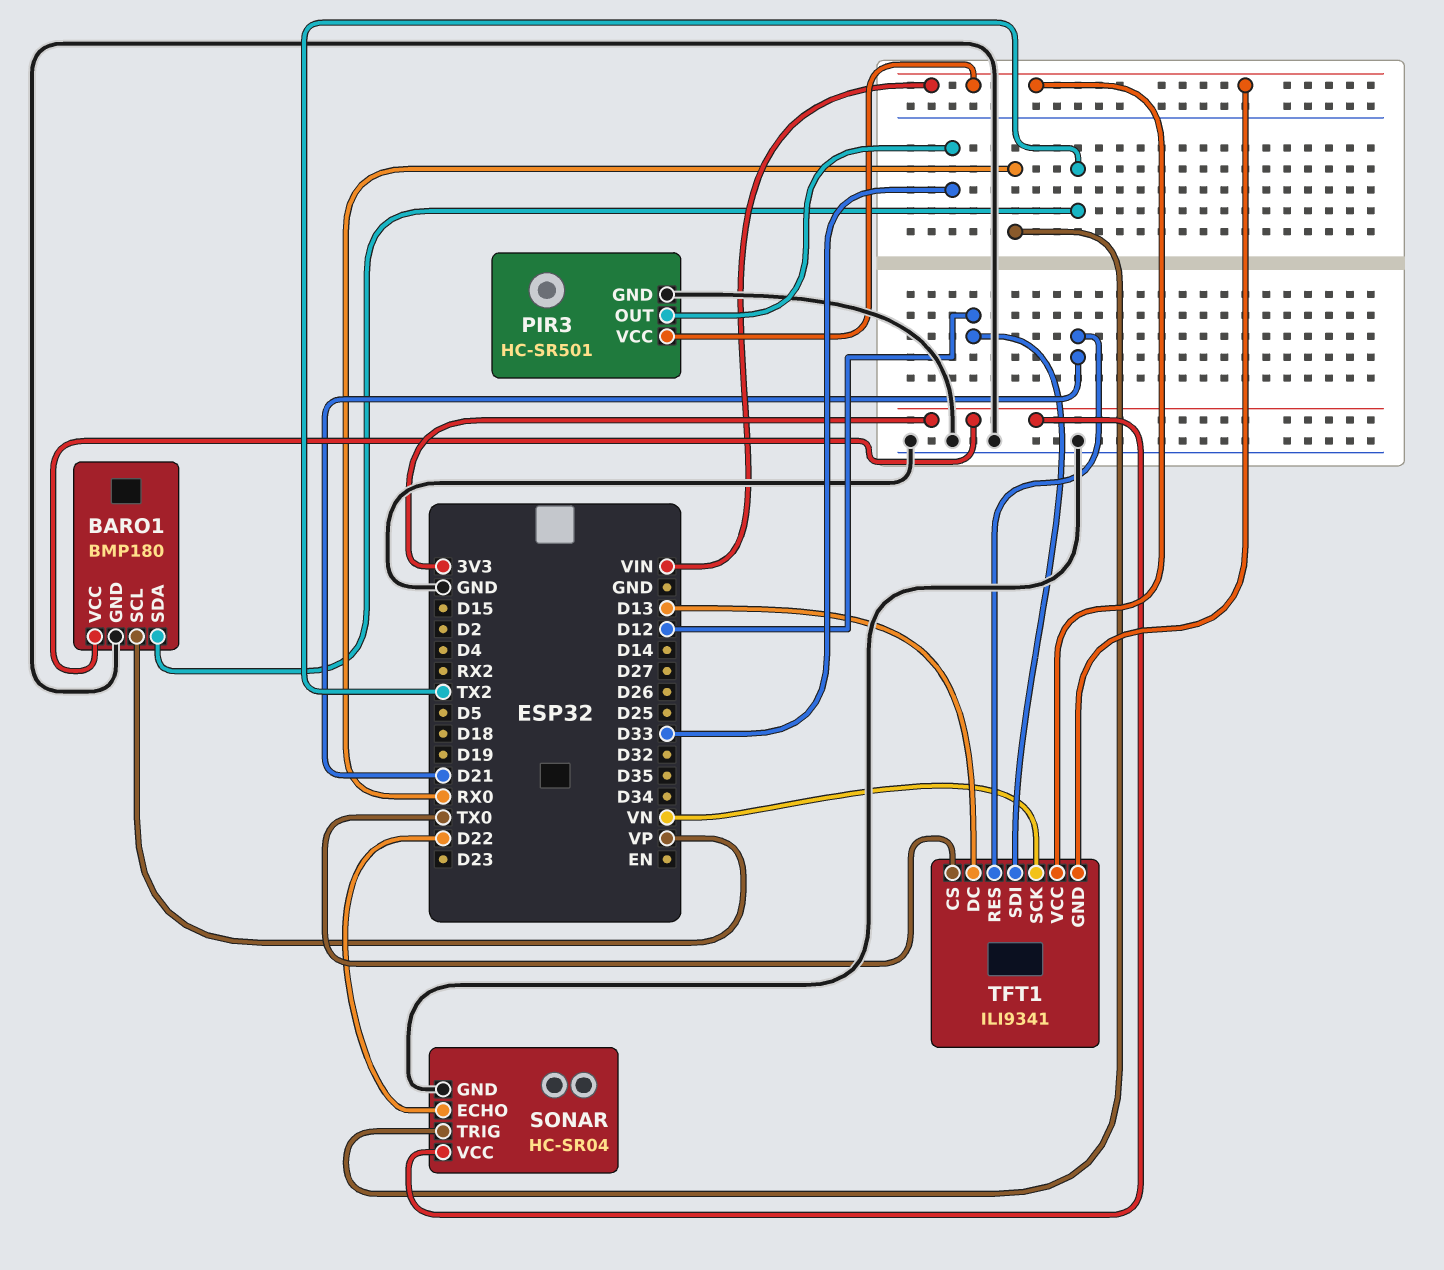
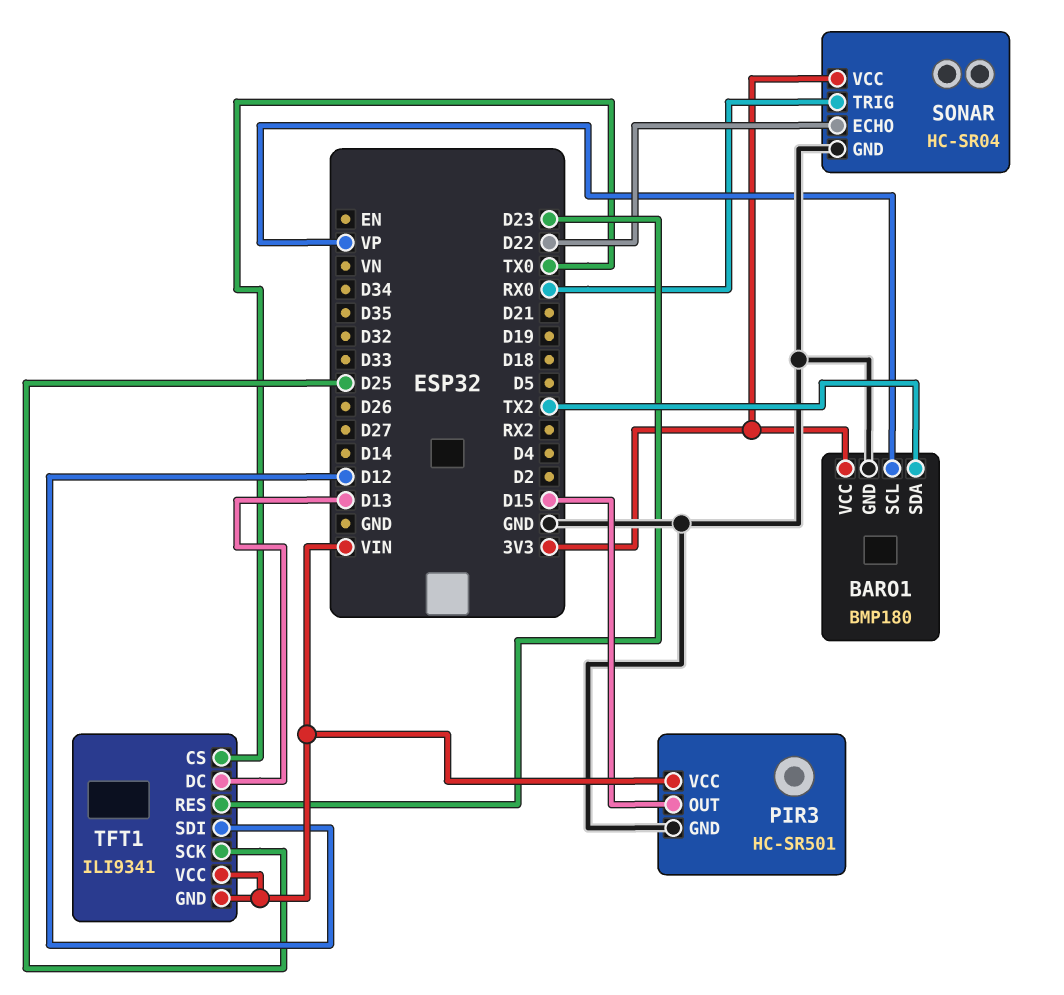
PIR3 pin OUT: D33 -> D15
TFT1 pin RES: D21 -> D23
TFT1 pin SCK: VN -> D25

